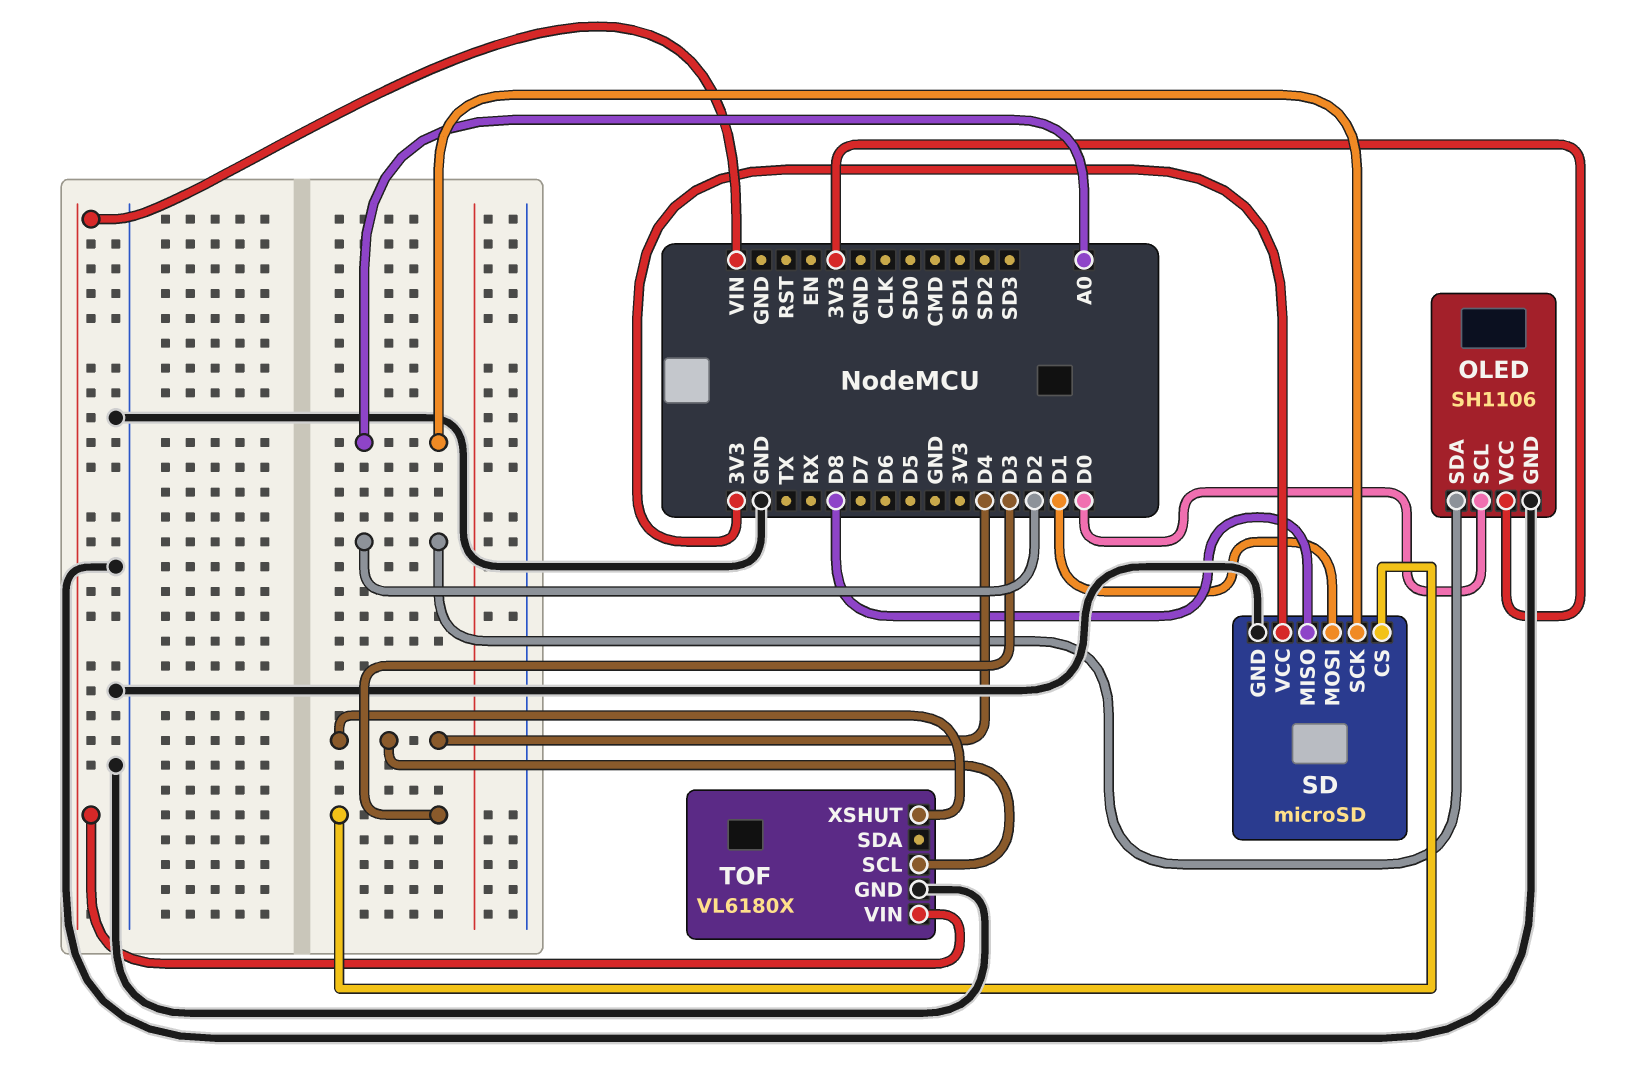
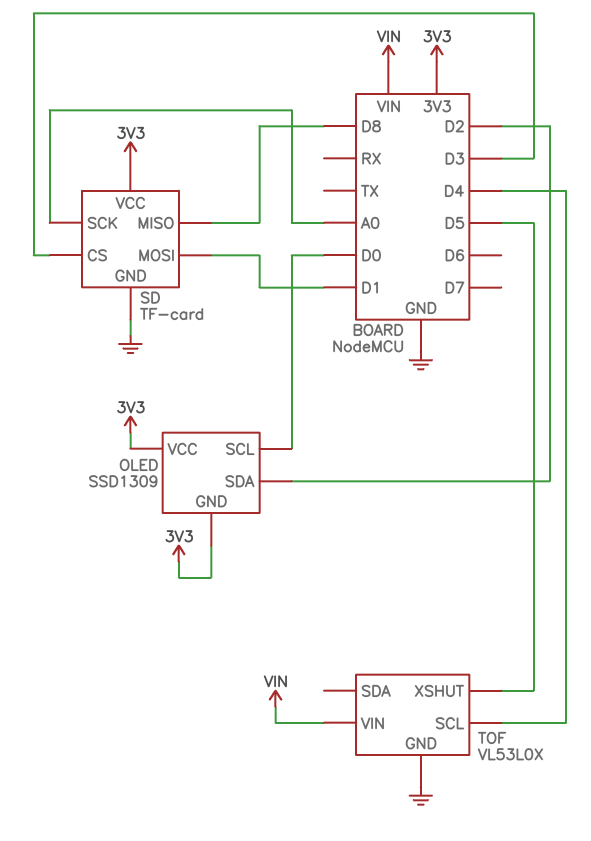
OLED: SH1106 -> SSD1309
OLED pin GND: GND -> 3V3
SD: microSD -> TF-card
TOF: VL6180X -> VL53L0X
TOF pin XSHUT: D4 -> D5

